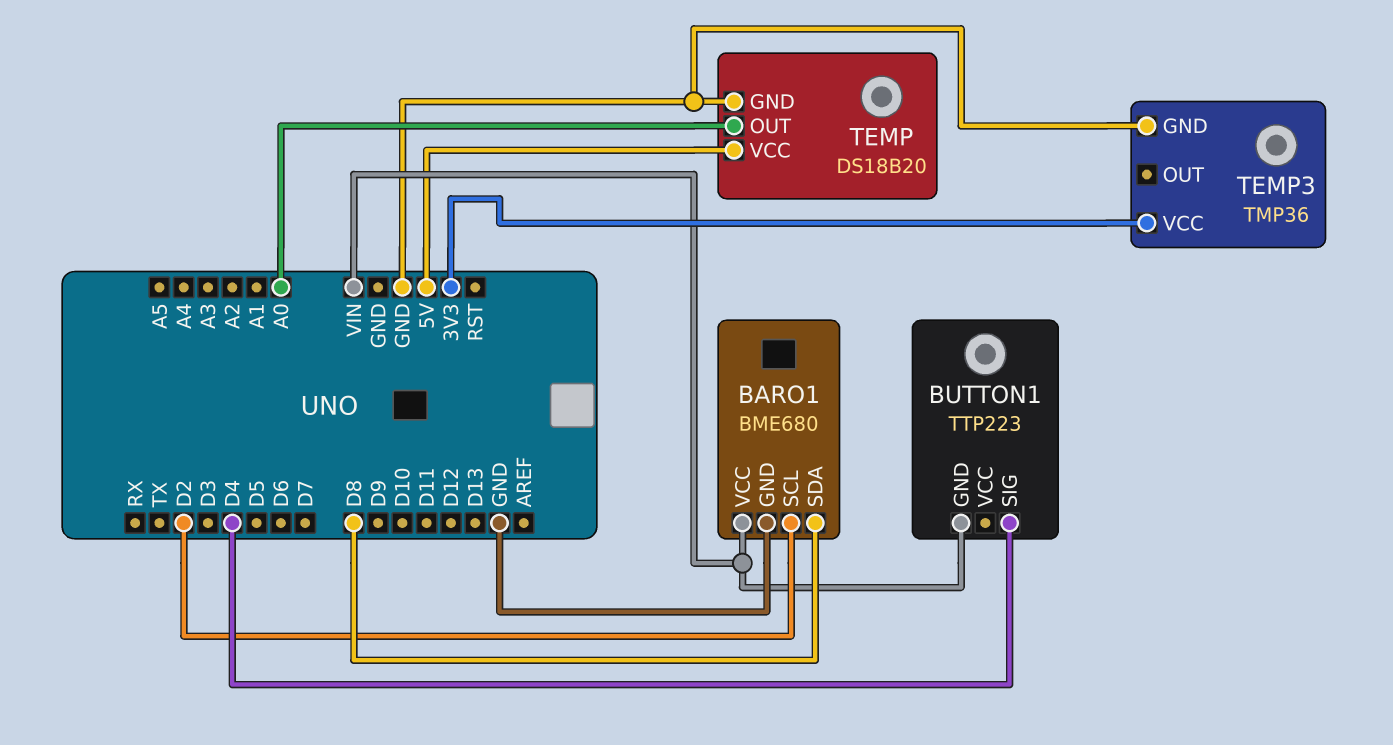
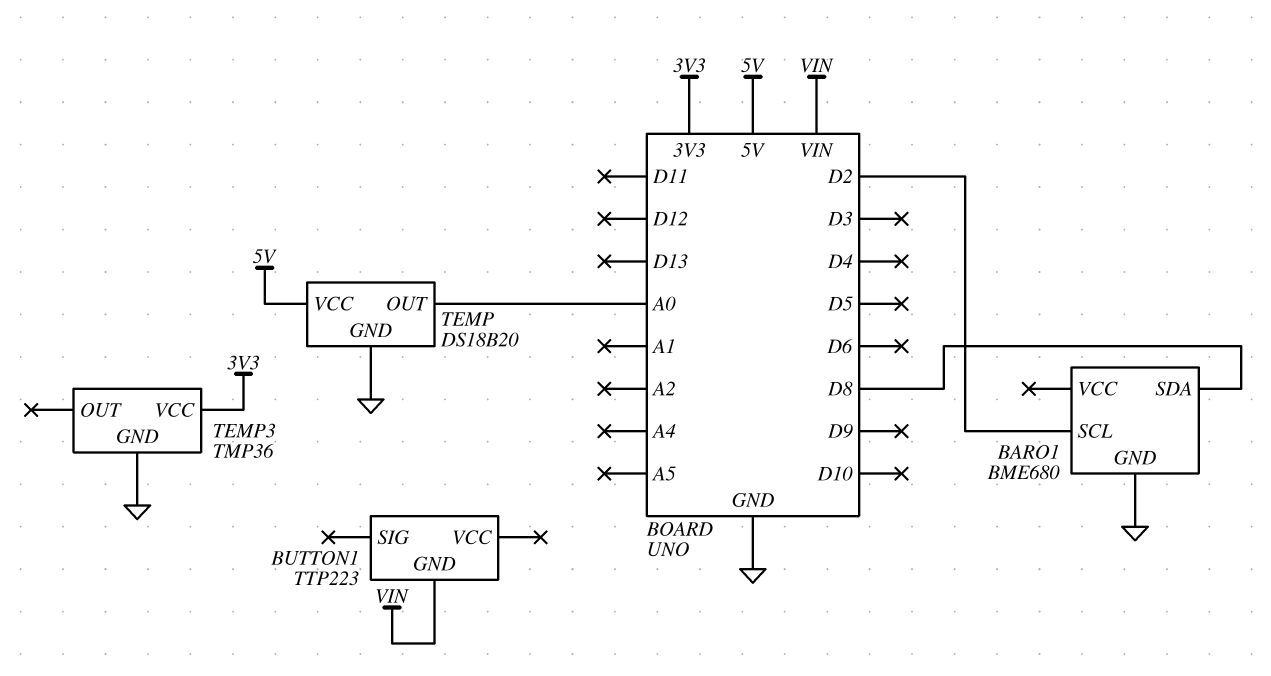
BARO1 pin VCC: VIN -> none
BUTTON1 pin SIG: D4 -> none

